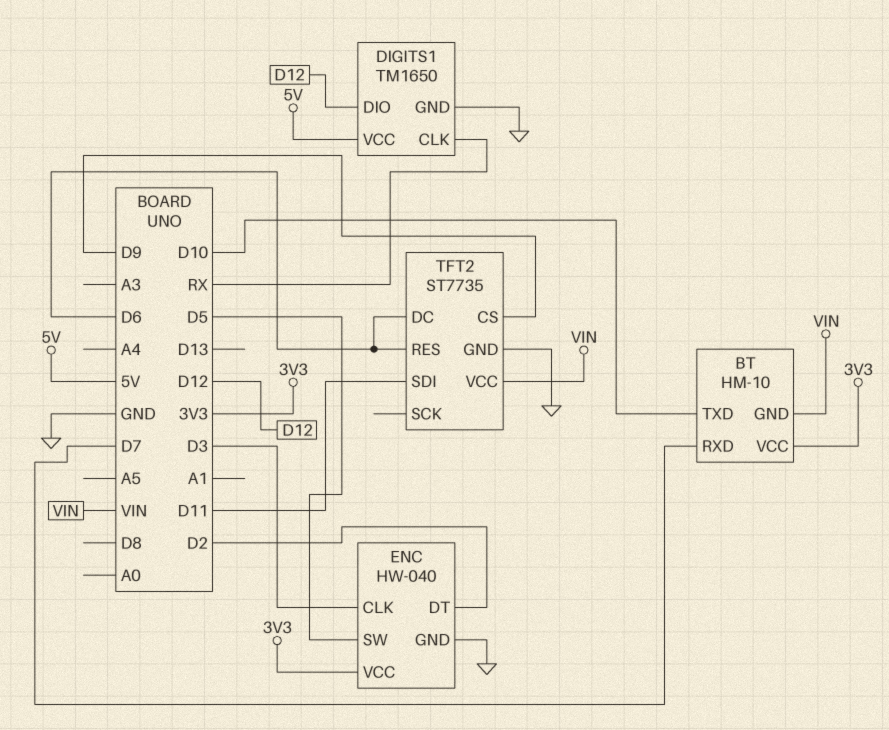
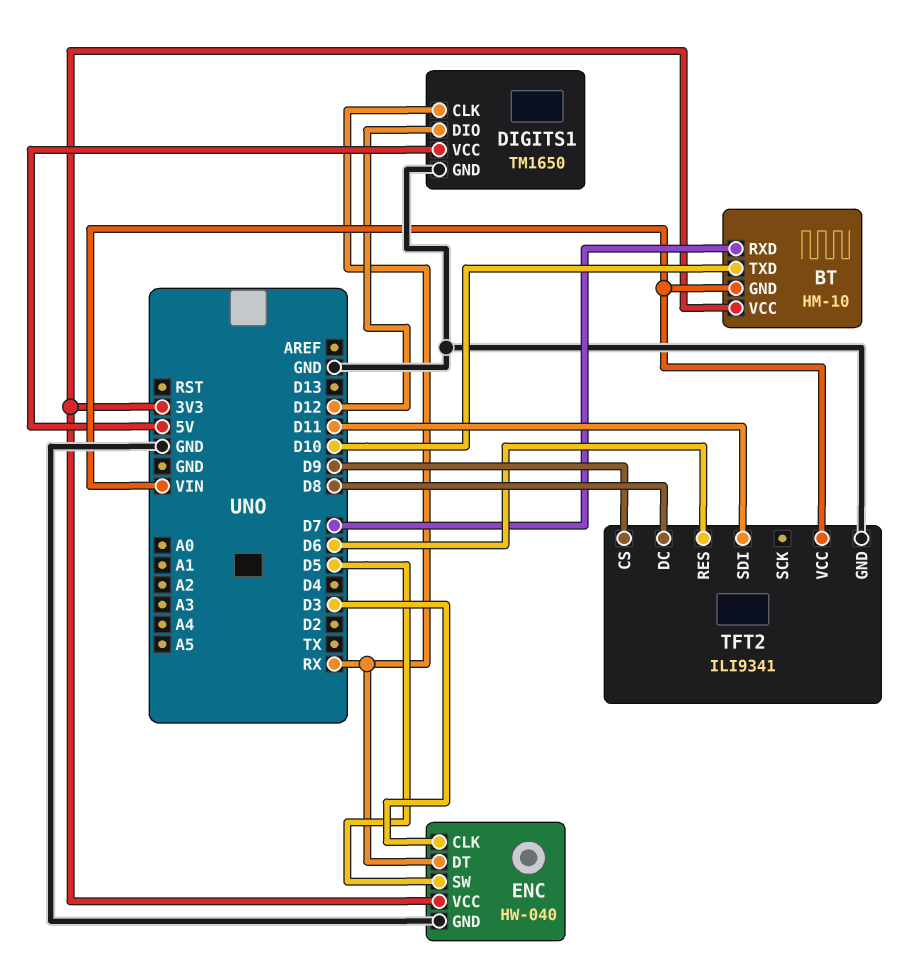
ENC pin DT: D2 -> RX
TFT2: ST7735 -> ILI9341
TFT2 pin DC: D6 -> D8

